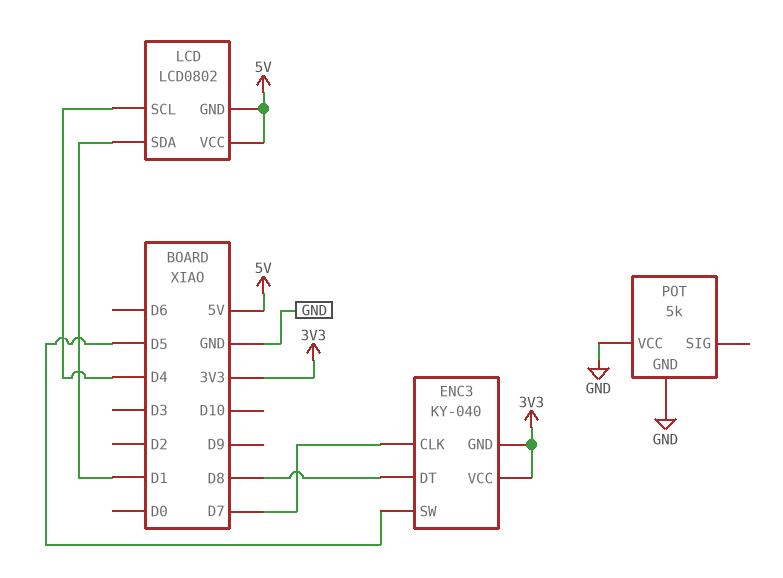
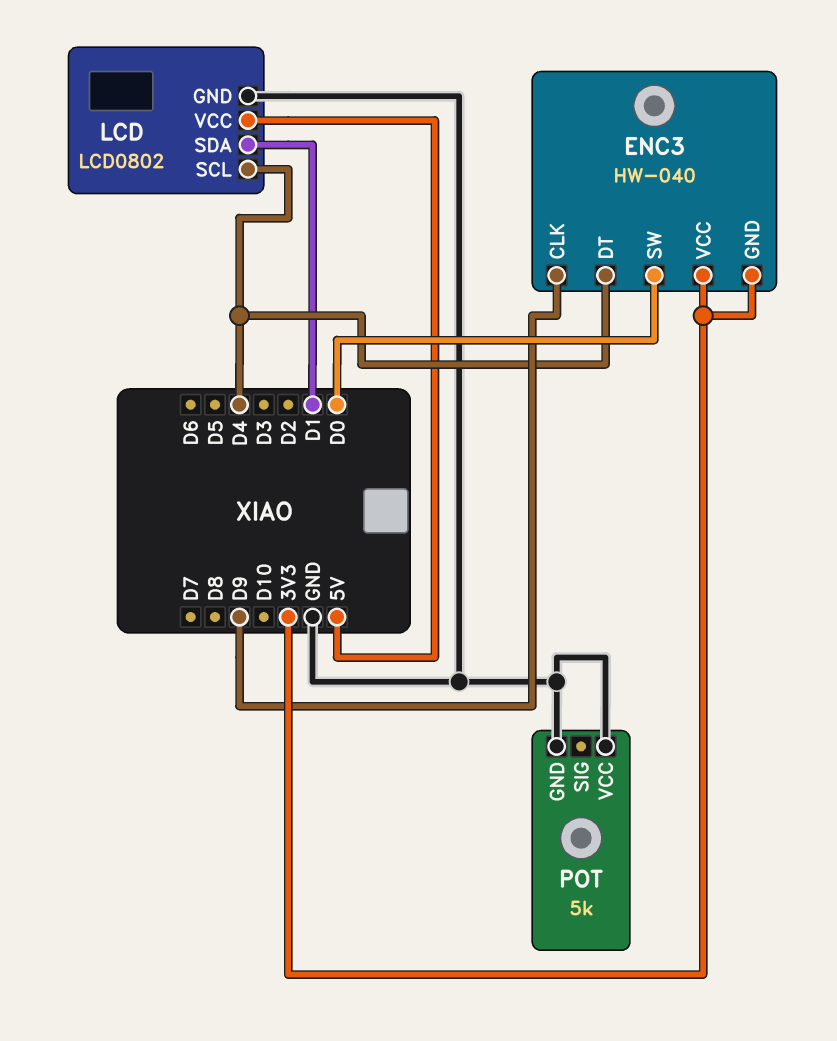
ENC3: KY-040 -> HW-040
ENC3 pin CLK: D7 -> D9
ENC3 pin DT: D8 -> D4
ENC3 pin SW: D5 -> D0
LCD pin GND: 5V -> GND

